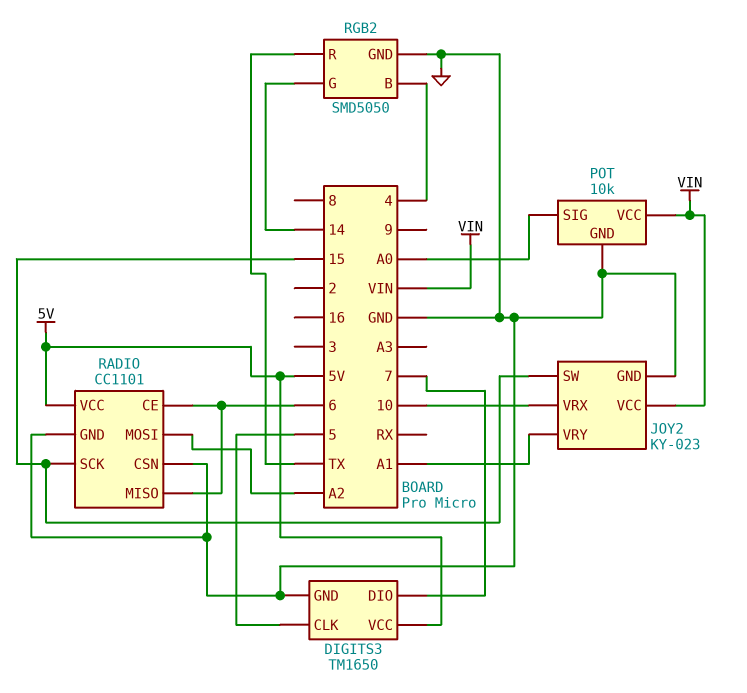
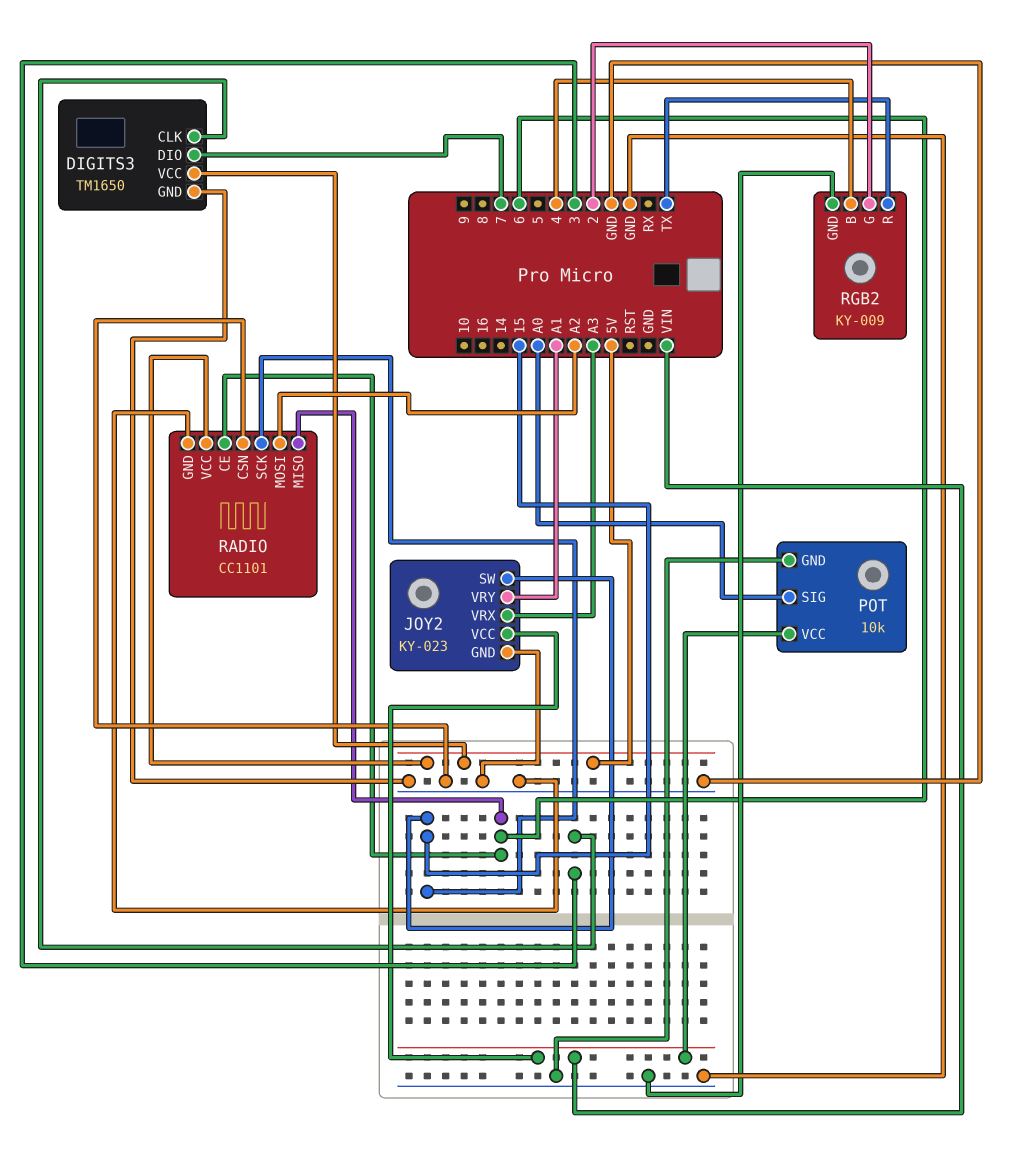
DIGITS3 pin CLK: 5 -> 3
JOY2 pin VRX: 10 -> A3
RGB2: SMD5050 -> KY-009
RGB2 pin G: 14 -> 2

